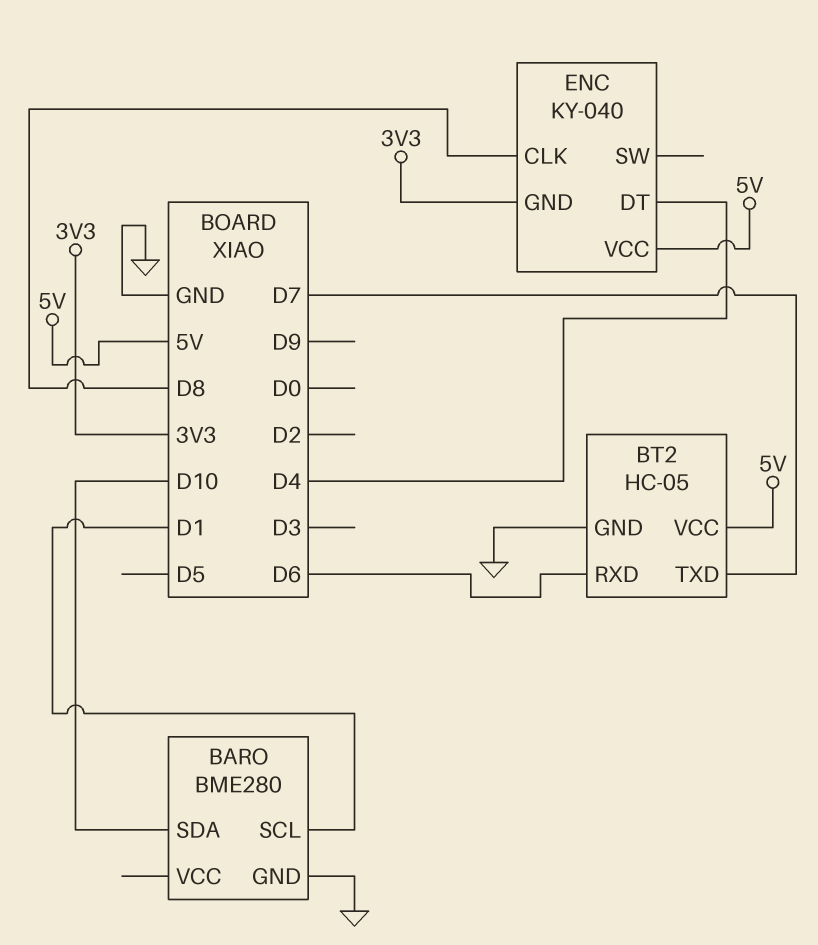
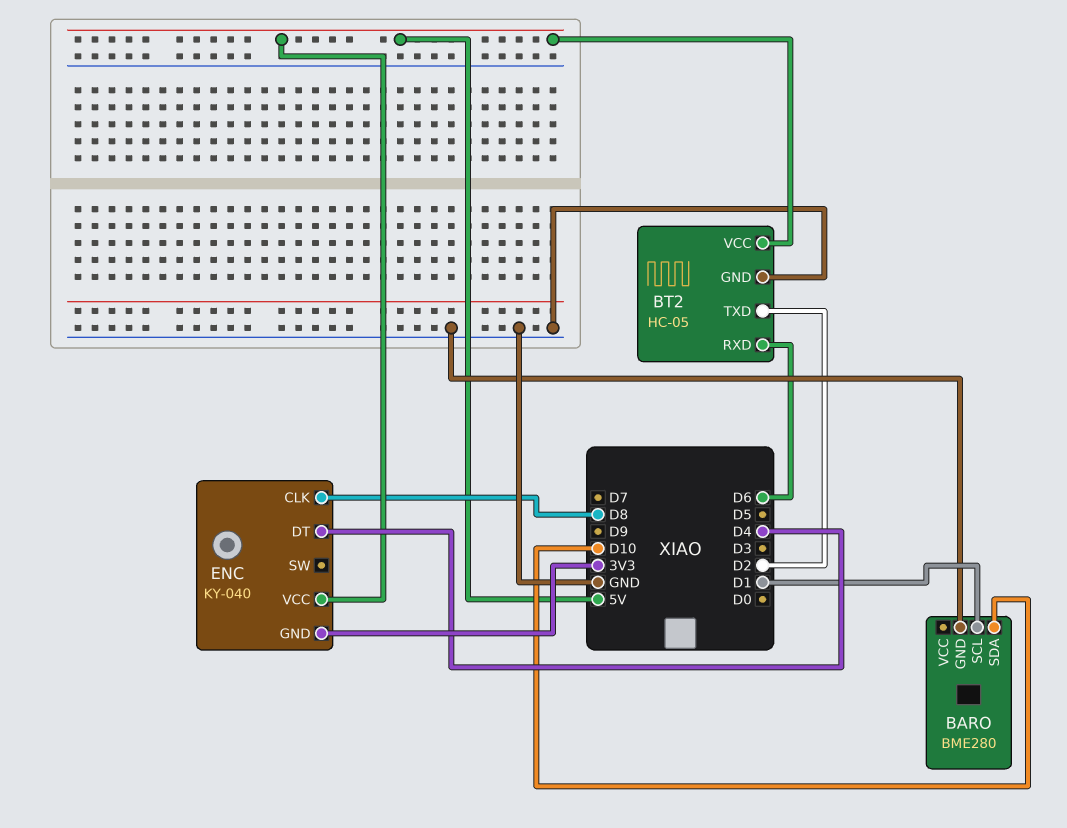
BT2 pin TXD: D7 -> D2

